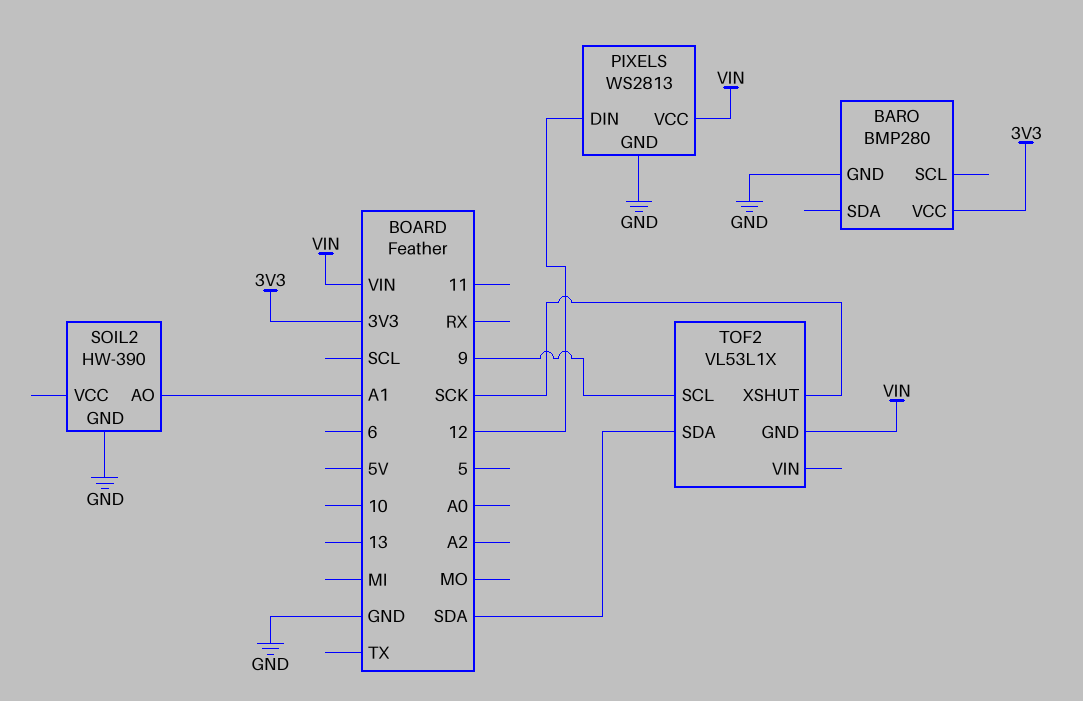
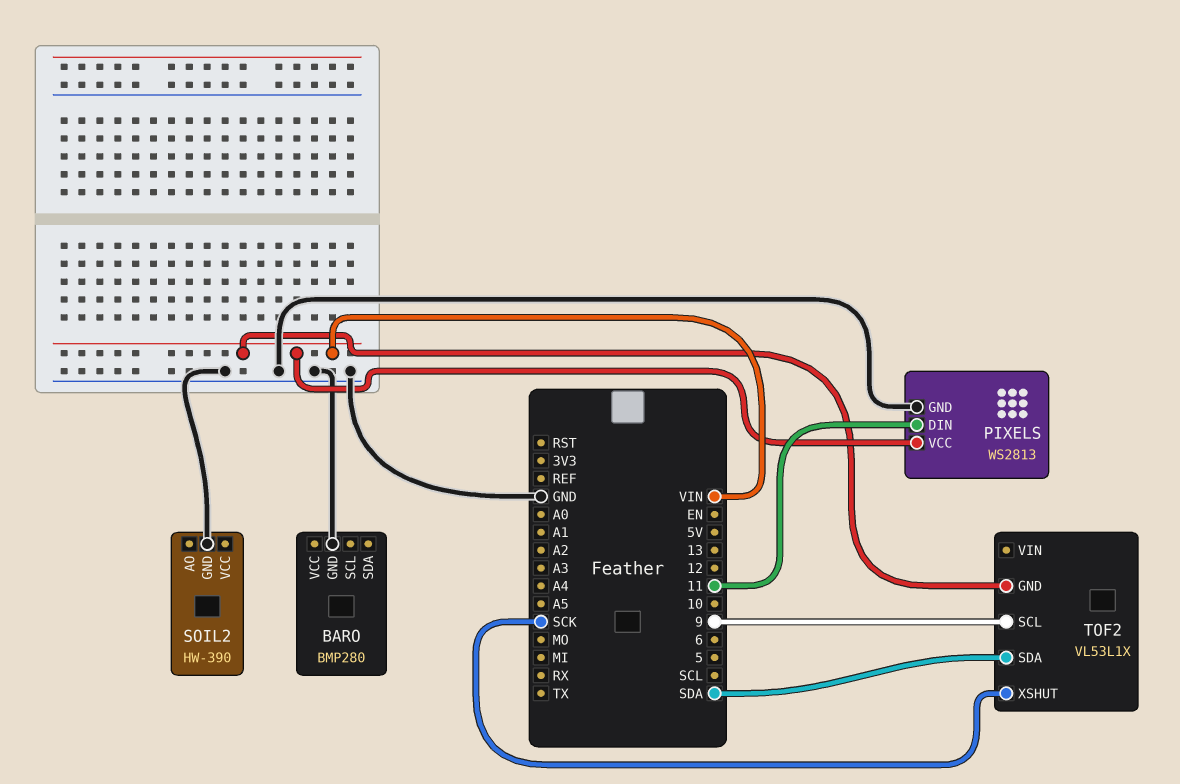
BARO pin VCC: 3V3 -> none
PIXELS pin DIN: 12 -> 11
SOIL2 pin AO: A1 -> none

